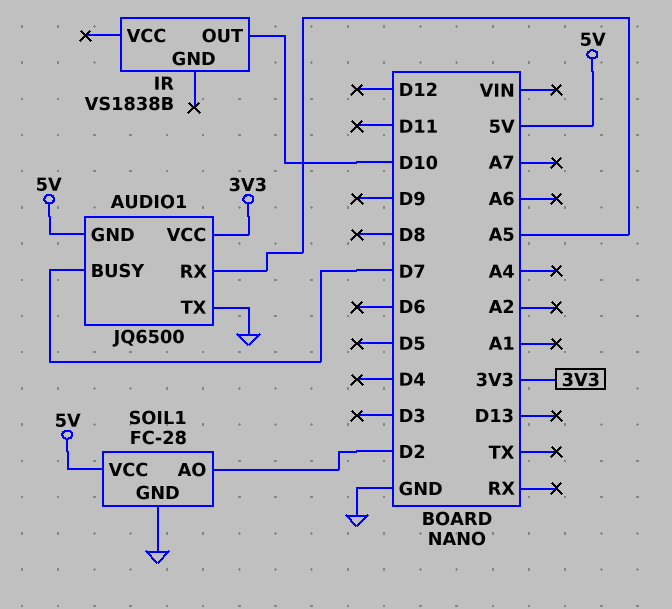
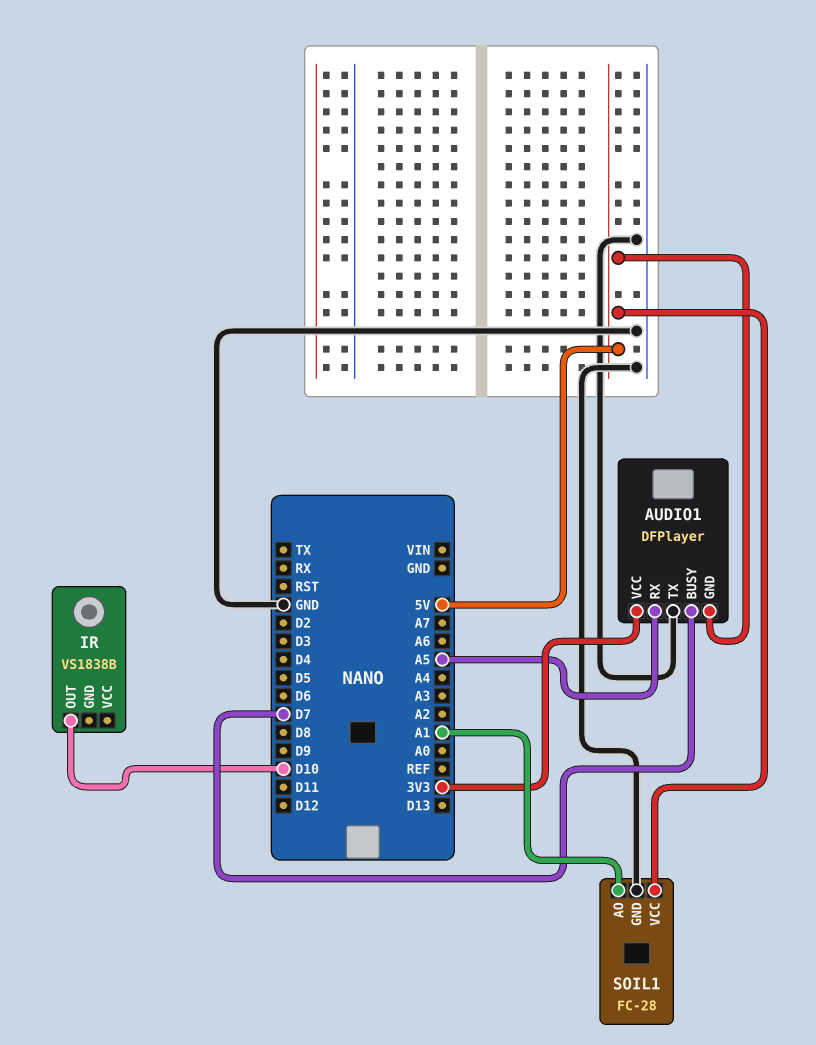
AUDIO1: JQ6500 -> DFPlayer
SOIL1 pin AO: D2 -> A1

